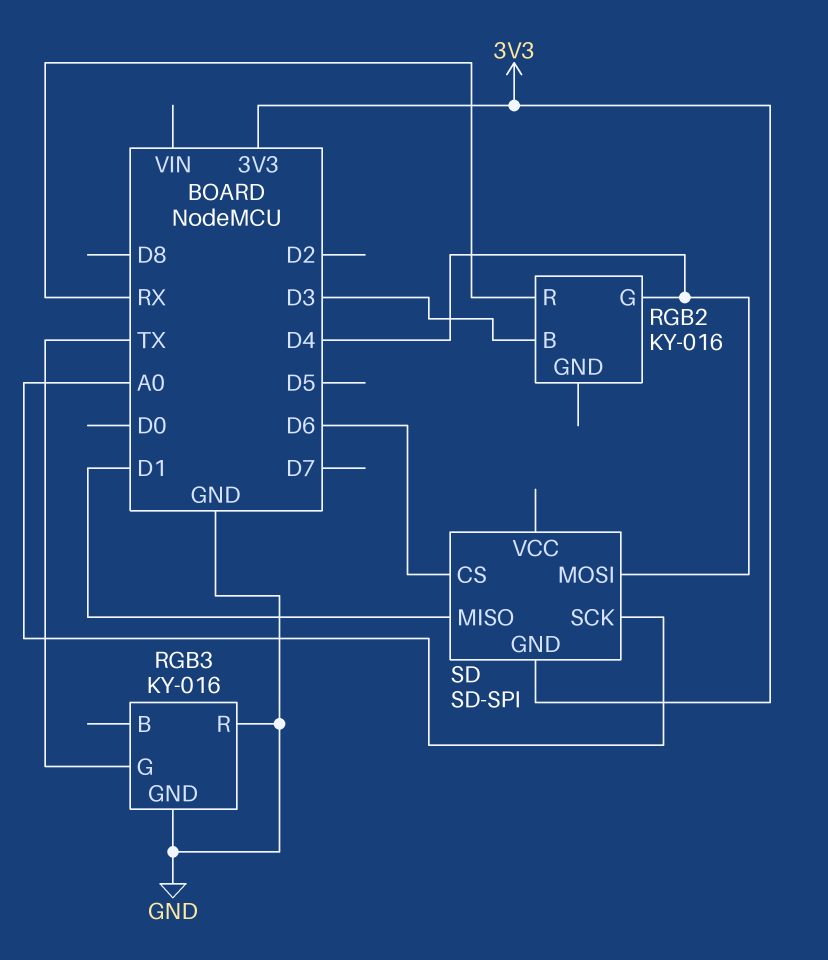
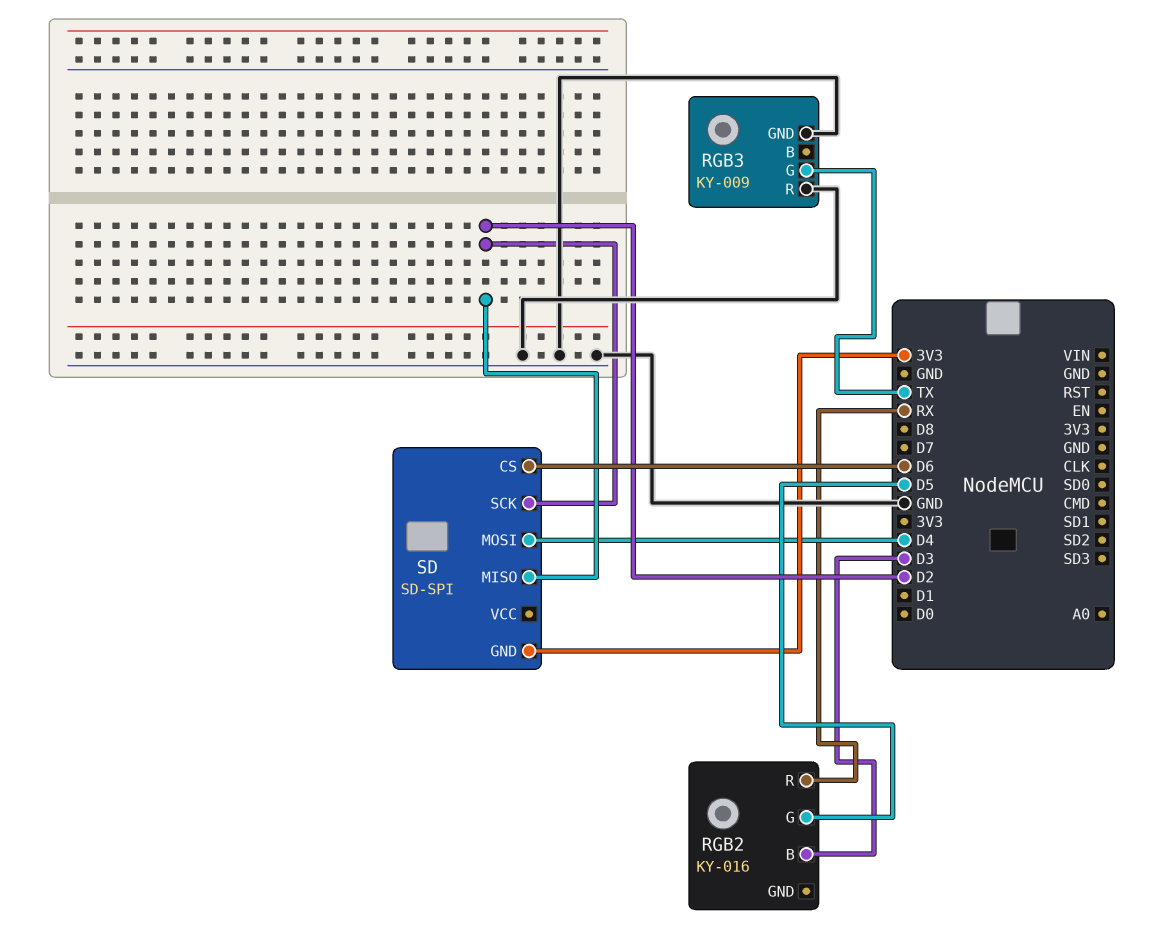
RGB2 pin G: D4 -> D5
RGB3: KY-016 -> KY-009
SD pin MISO: D1 -> D2
SD pin SCK: A0 -> D2

